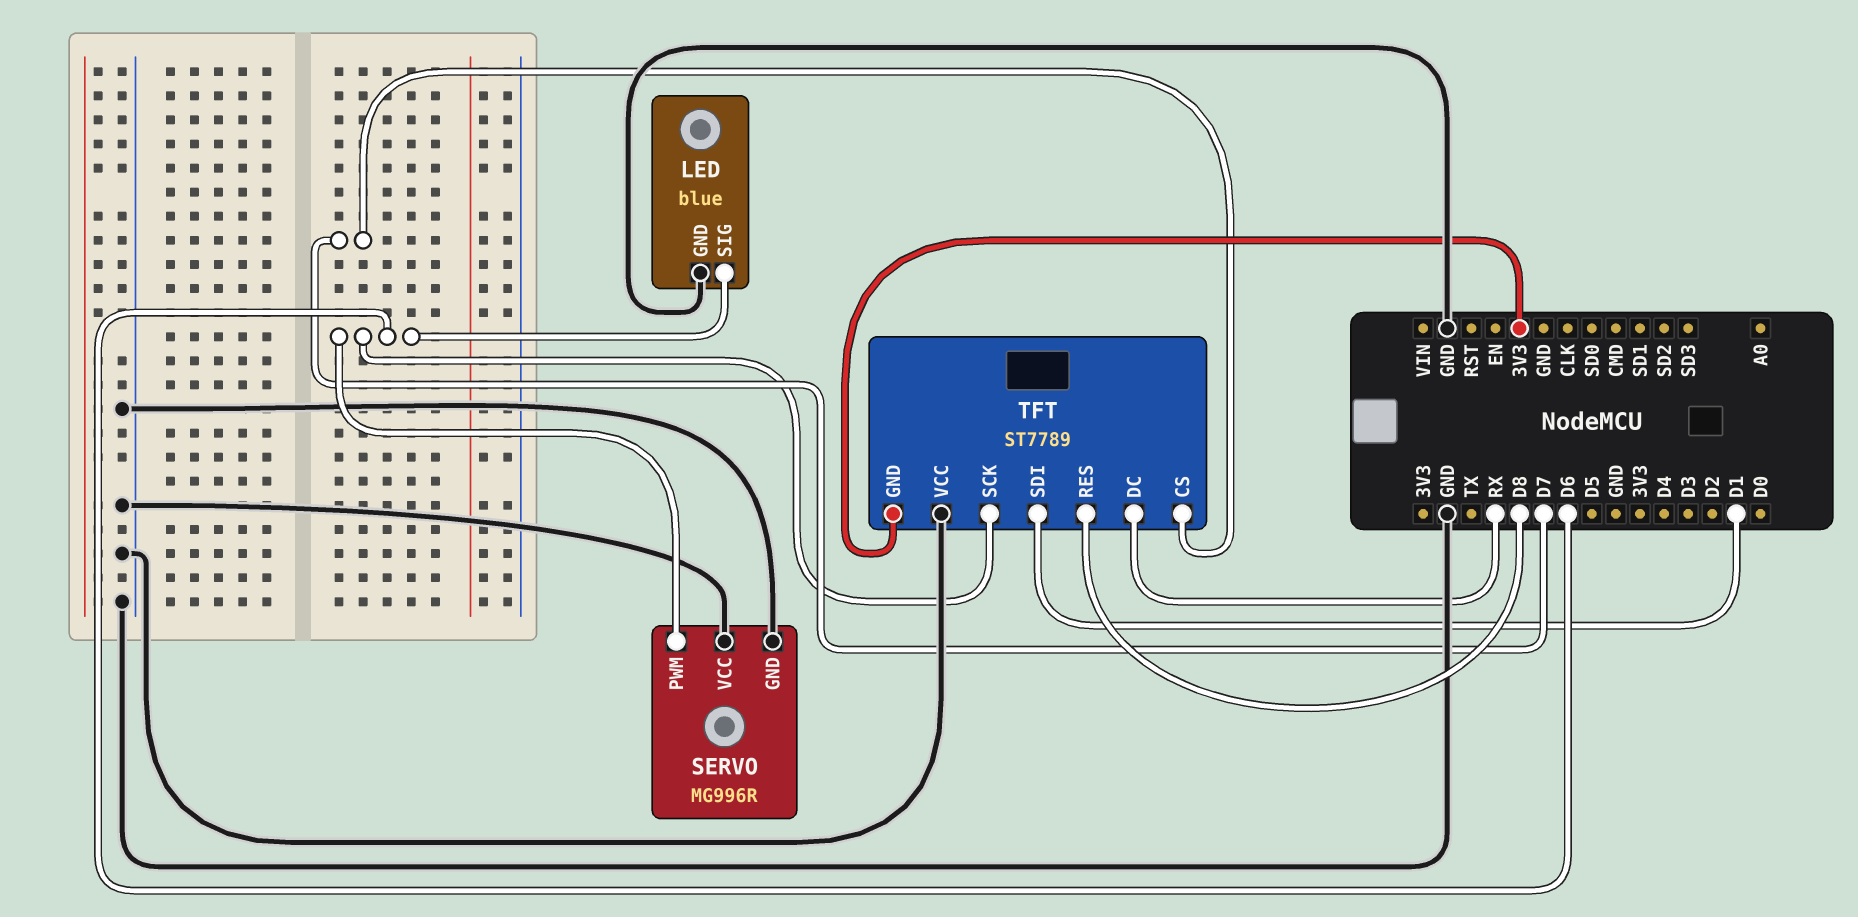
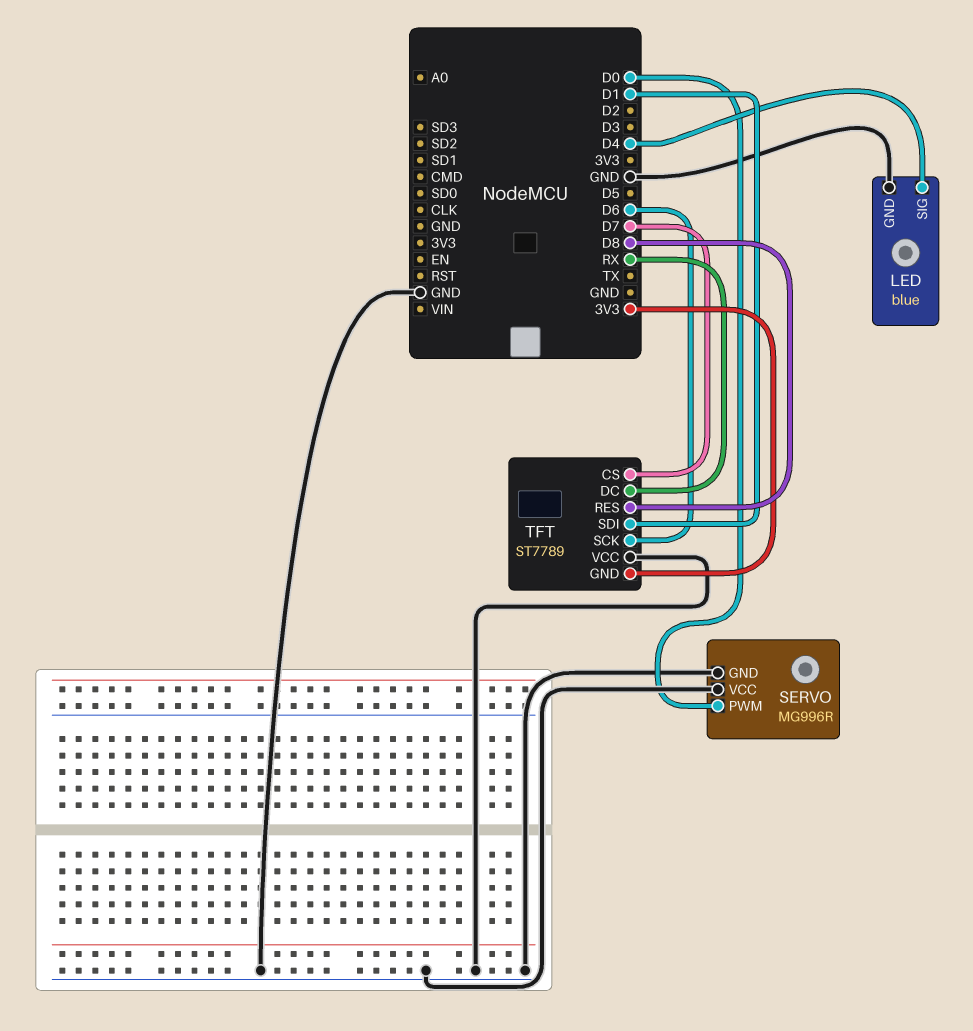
LED pin SIG: D6 -> D4
SERVO pin PWM: D6 -> D0

